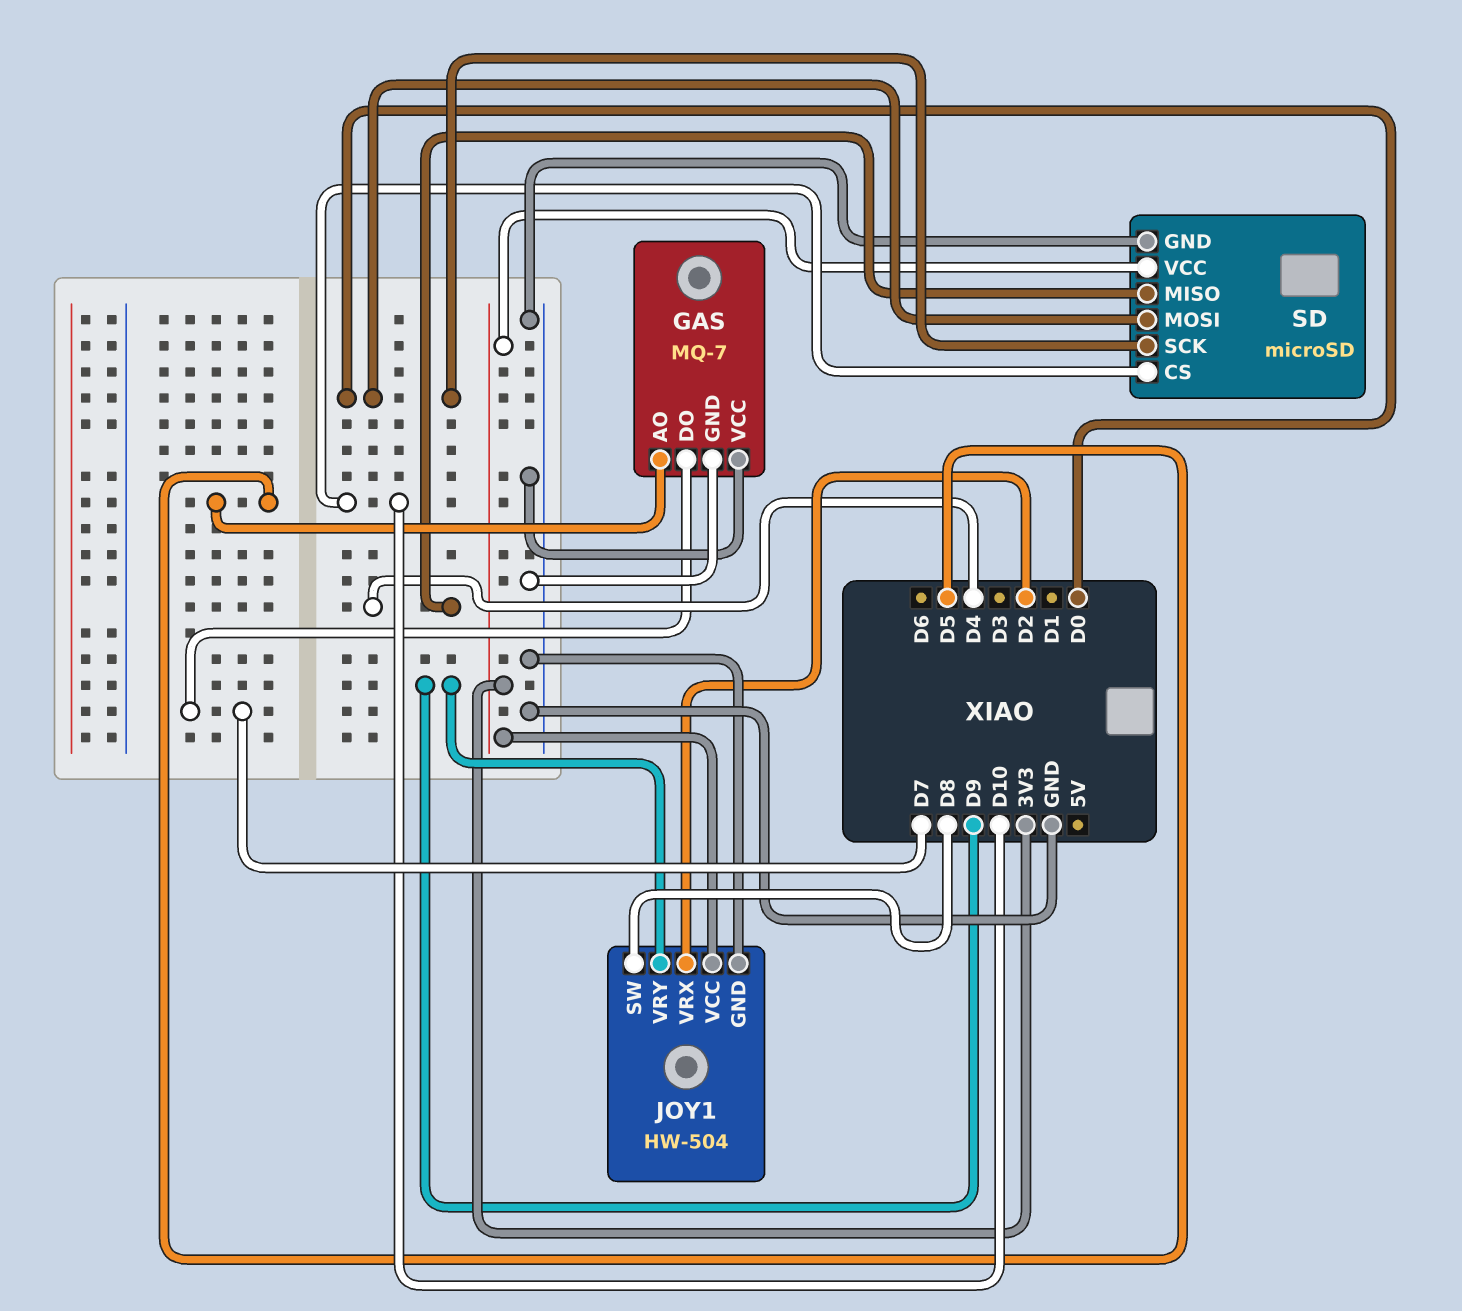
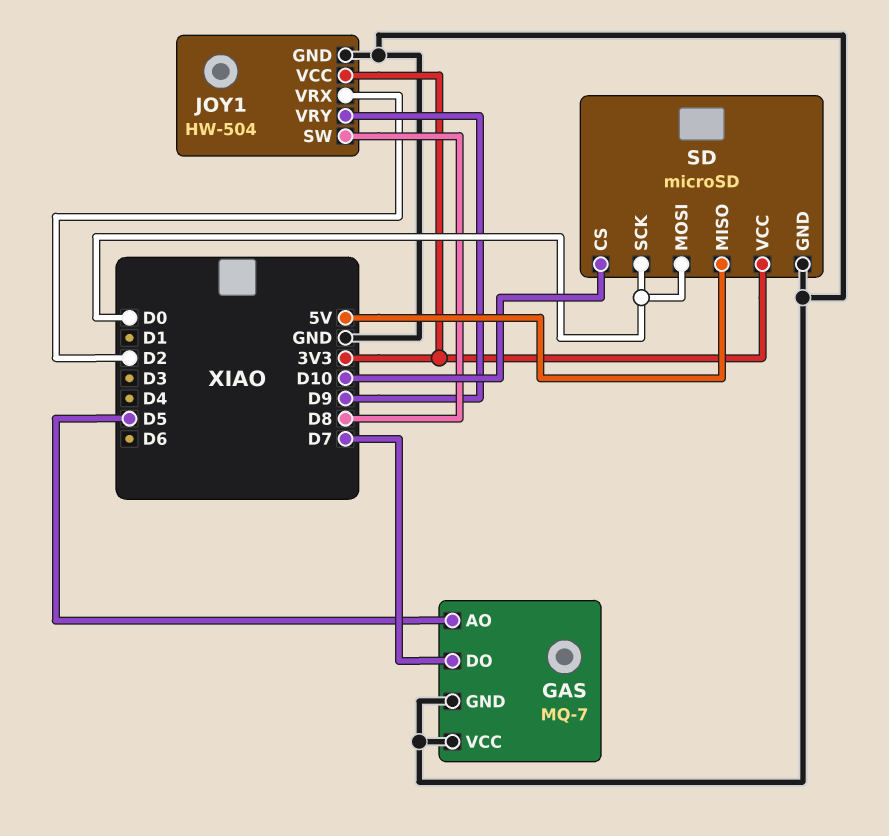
SD pin MISO: D4 -> 5V

